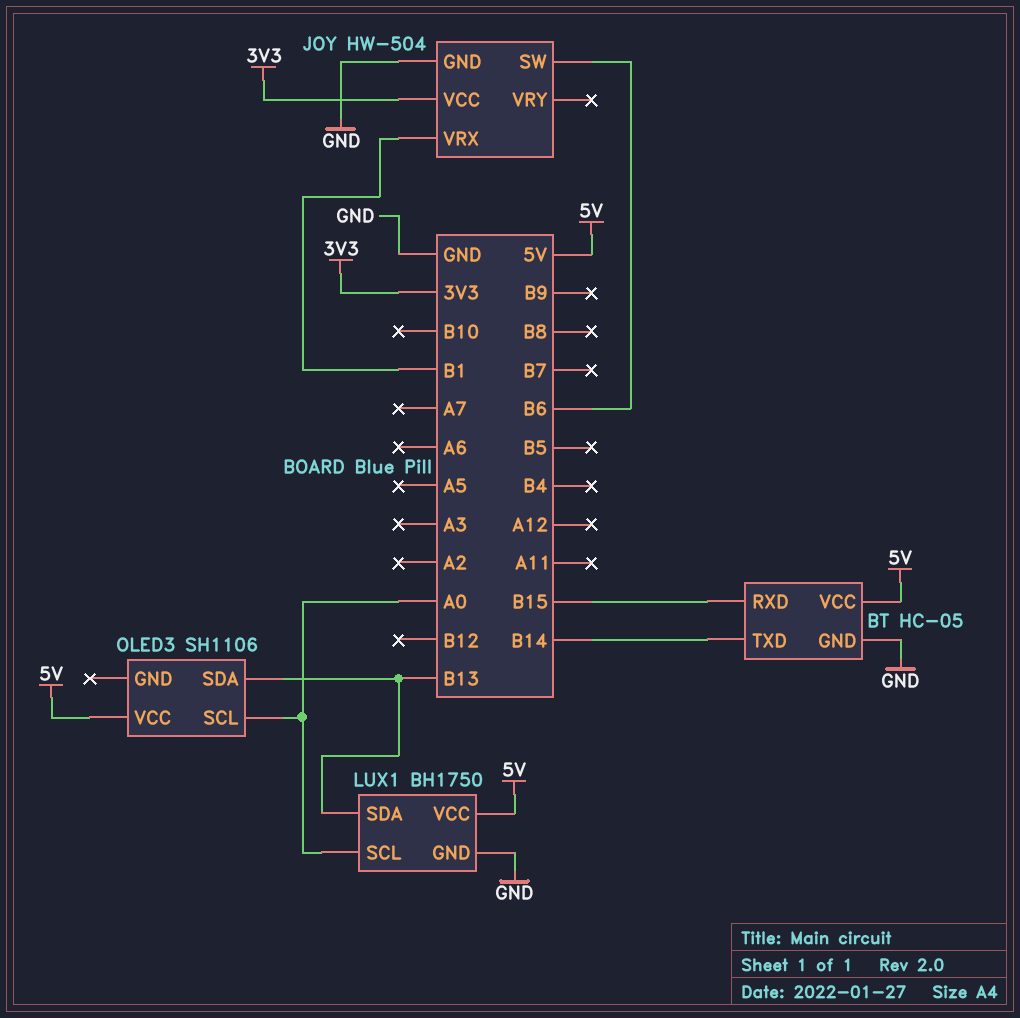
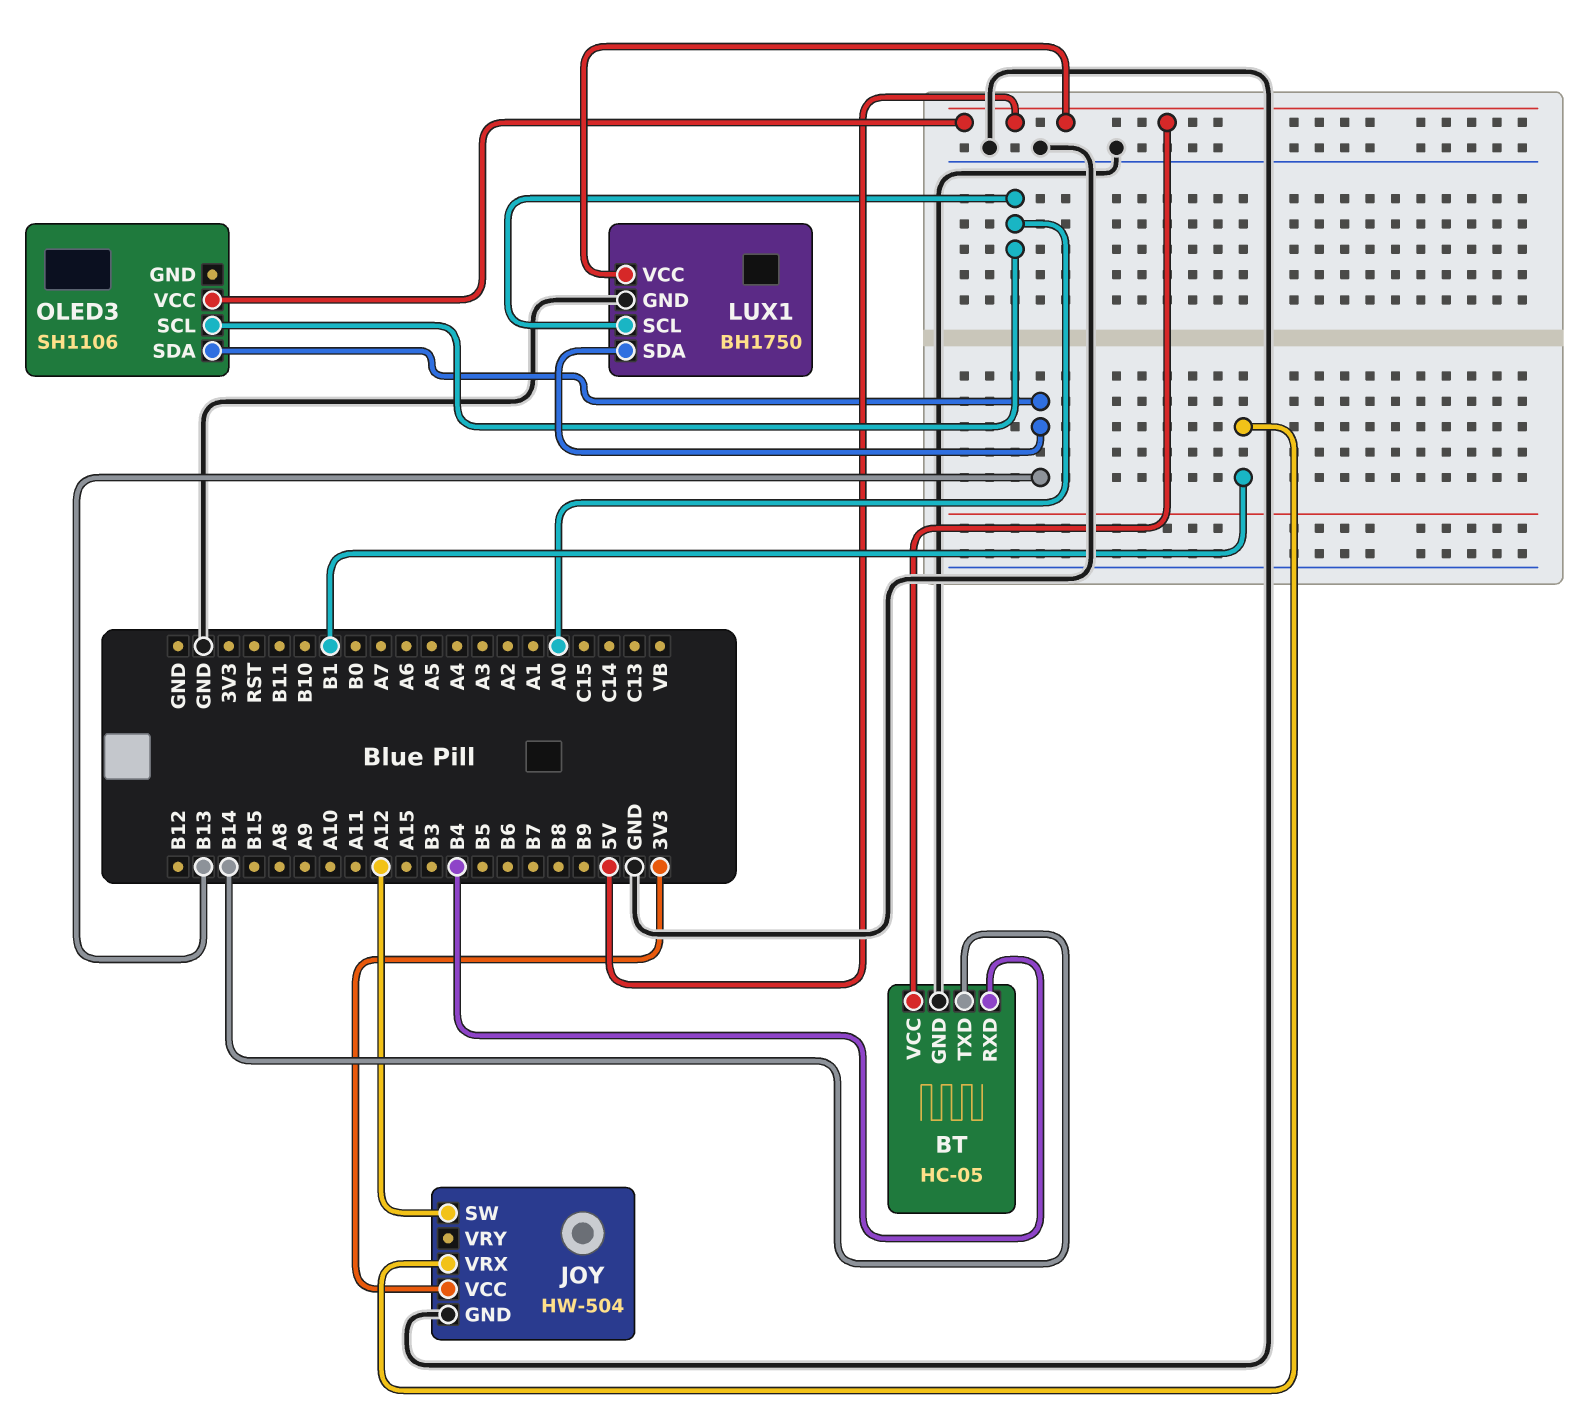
BT pin RXD: B15 -> B4
JOY pin SW: B6 -> A12

